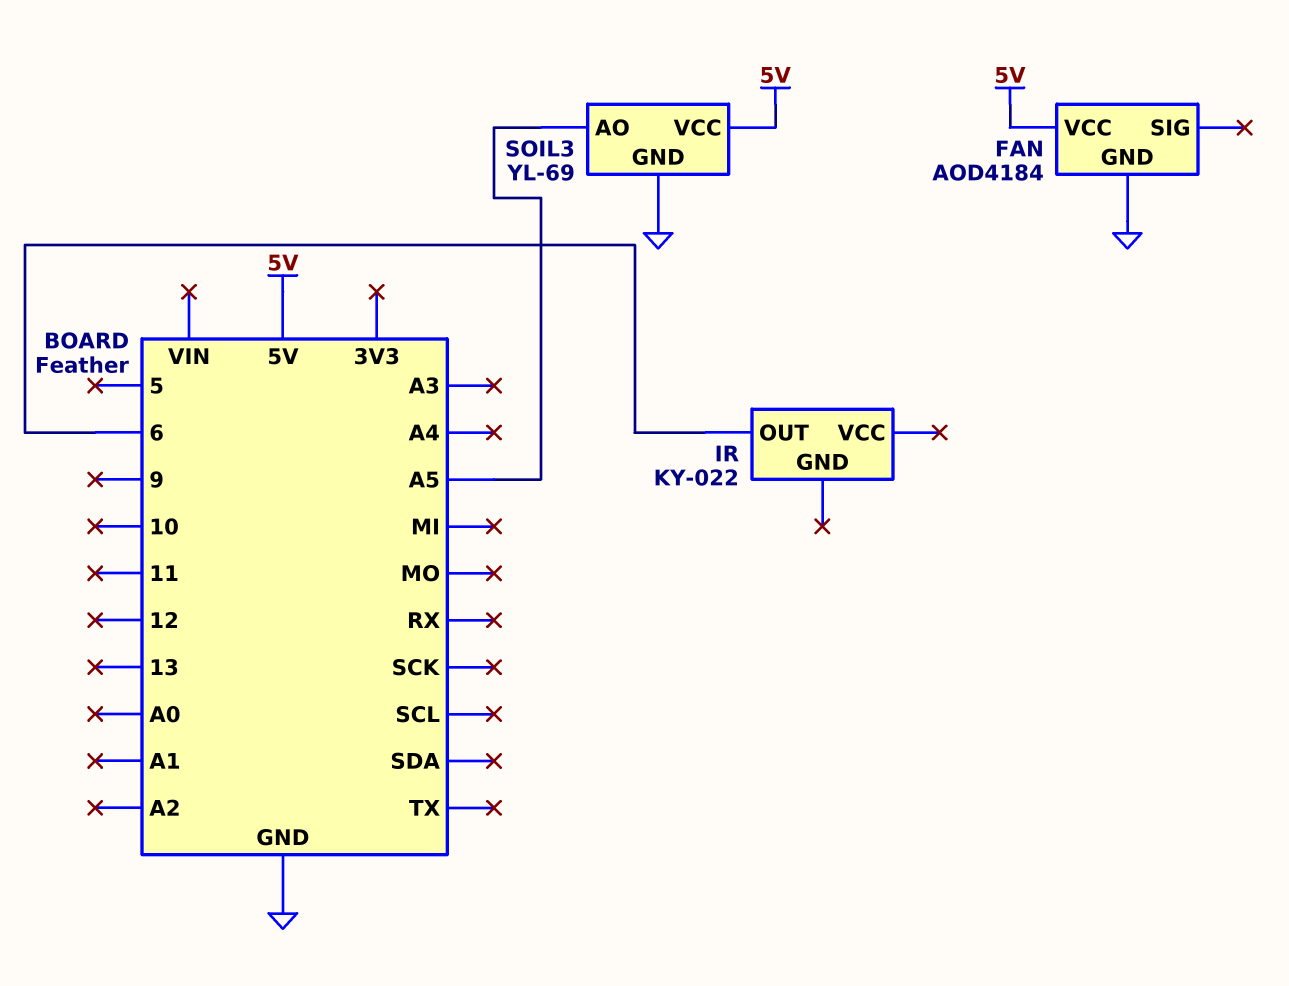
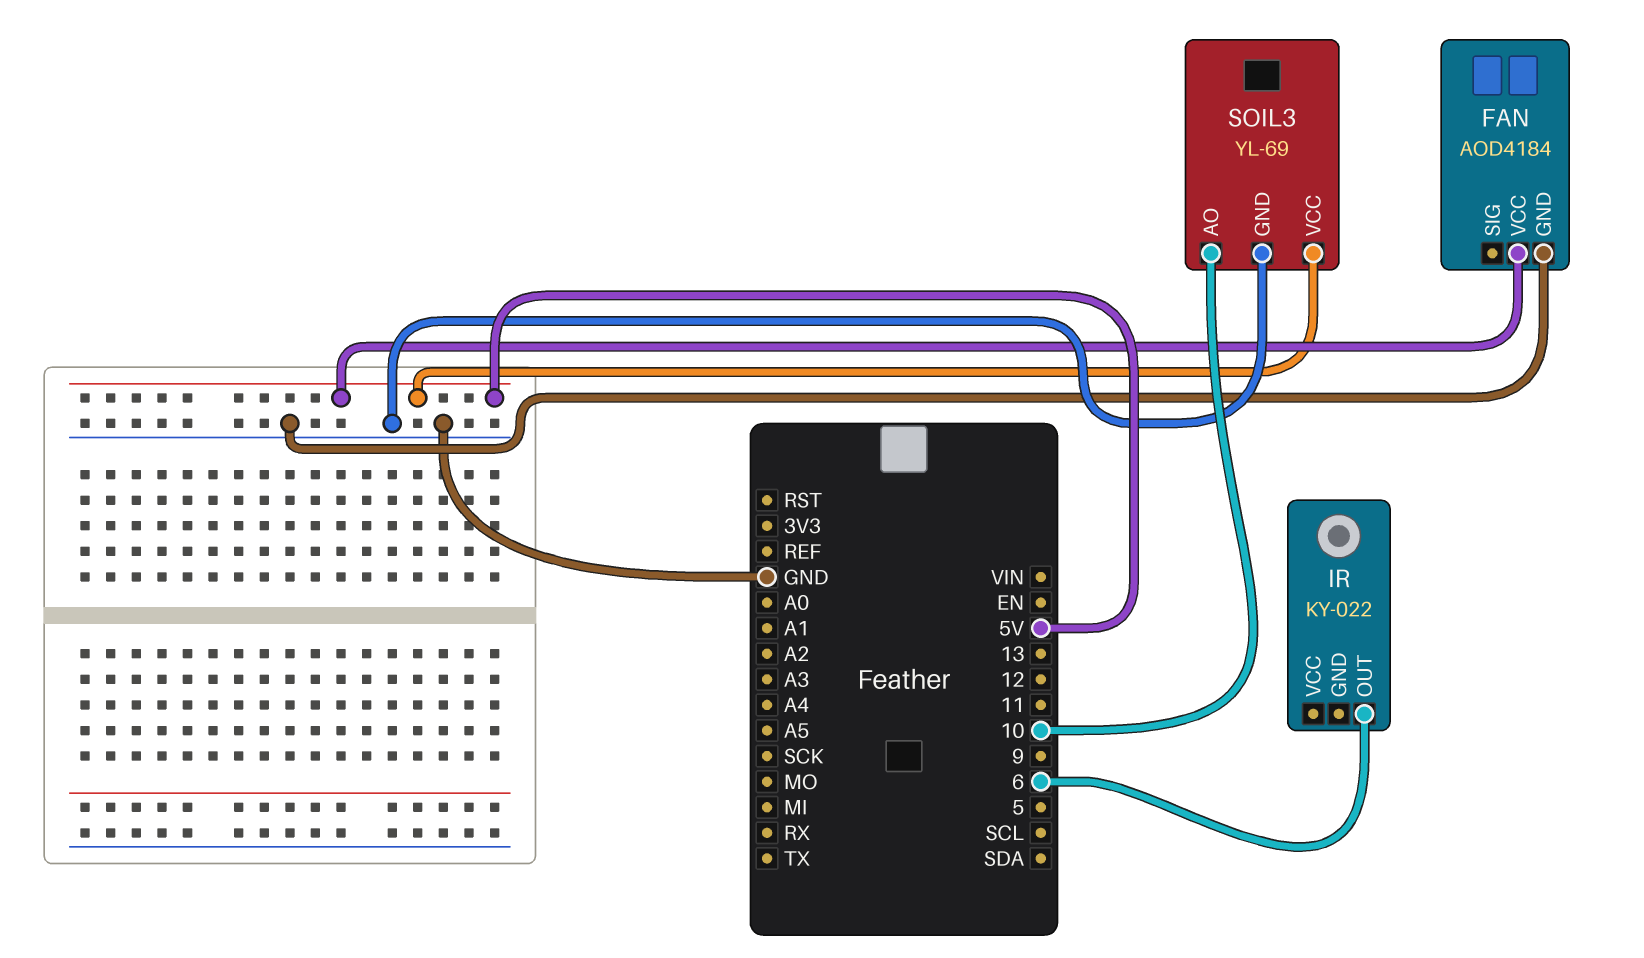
SOIL3 pin AO: A5 -> 10

